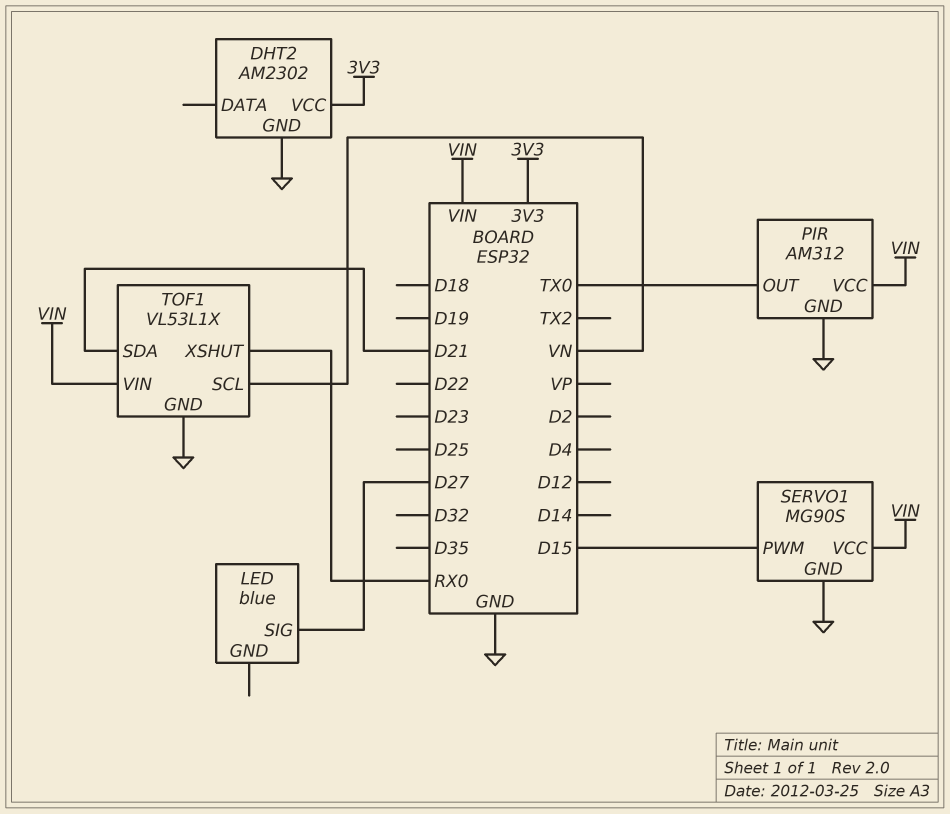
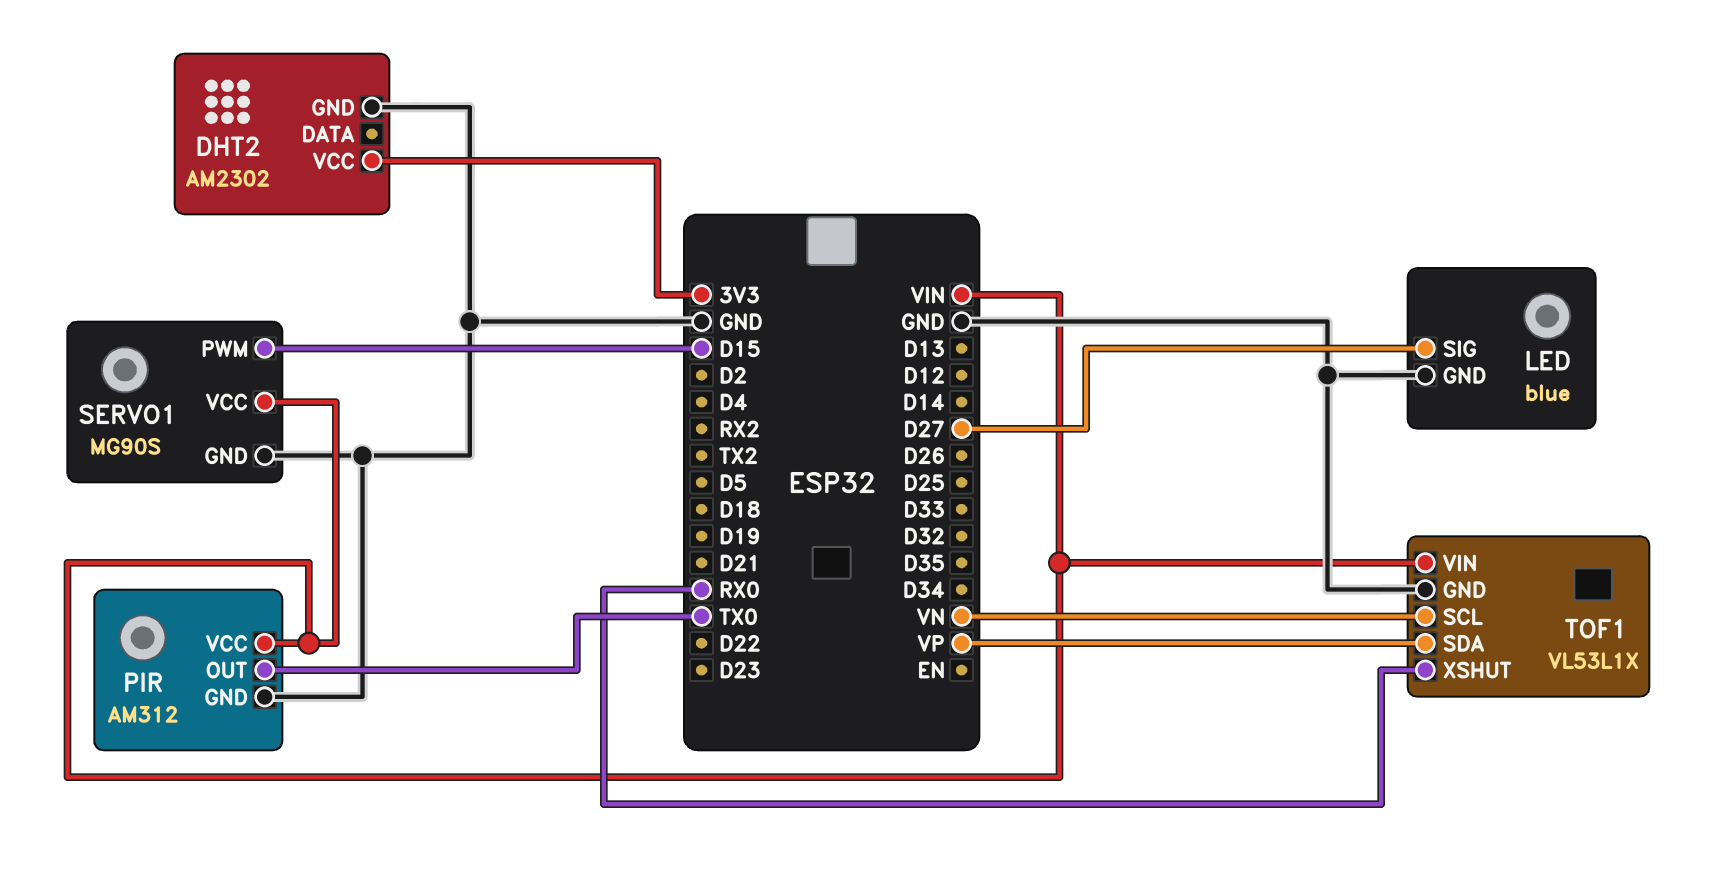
LED pin GND: none -> GND
TOF1 pin SDA: D21 -> VP

